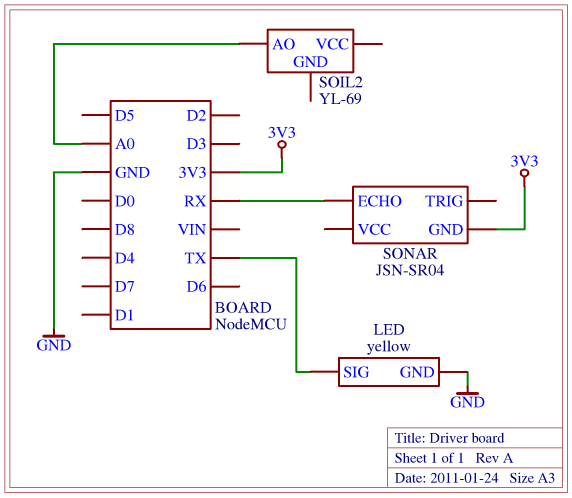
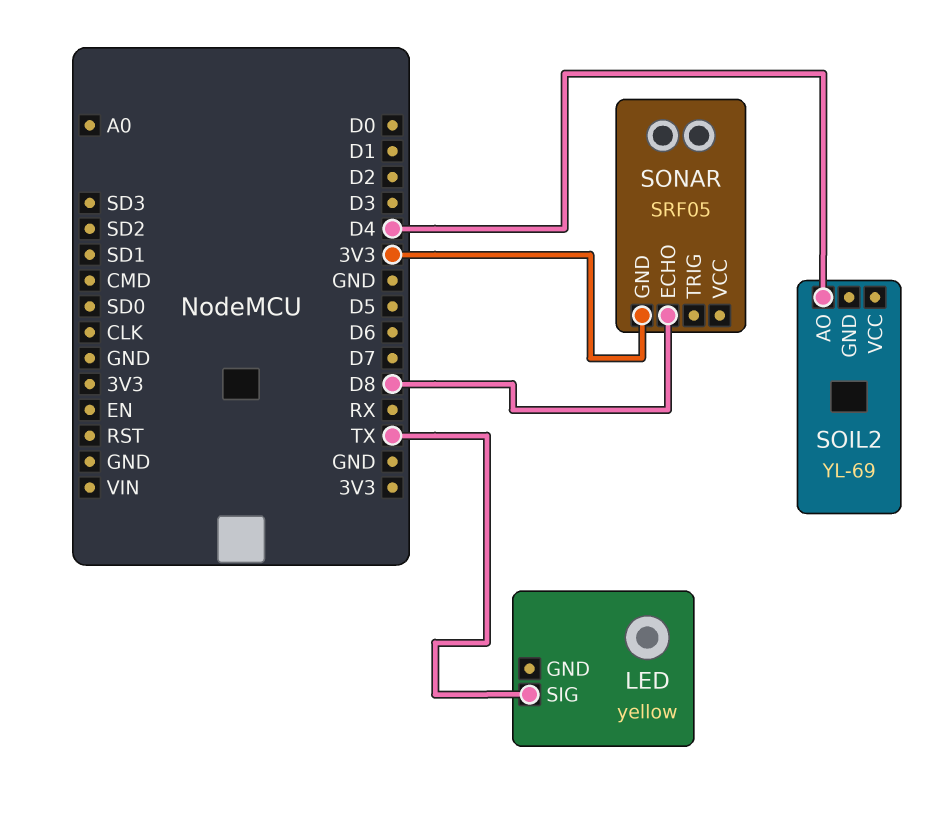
LED pin GND: GND -> none
SOIL2 pin AO: A0 -> D4
SONAR: JSN-SR04 -> SRF05
SONAR pin ECHO: RX -> D8

